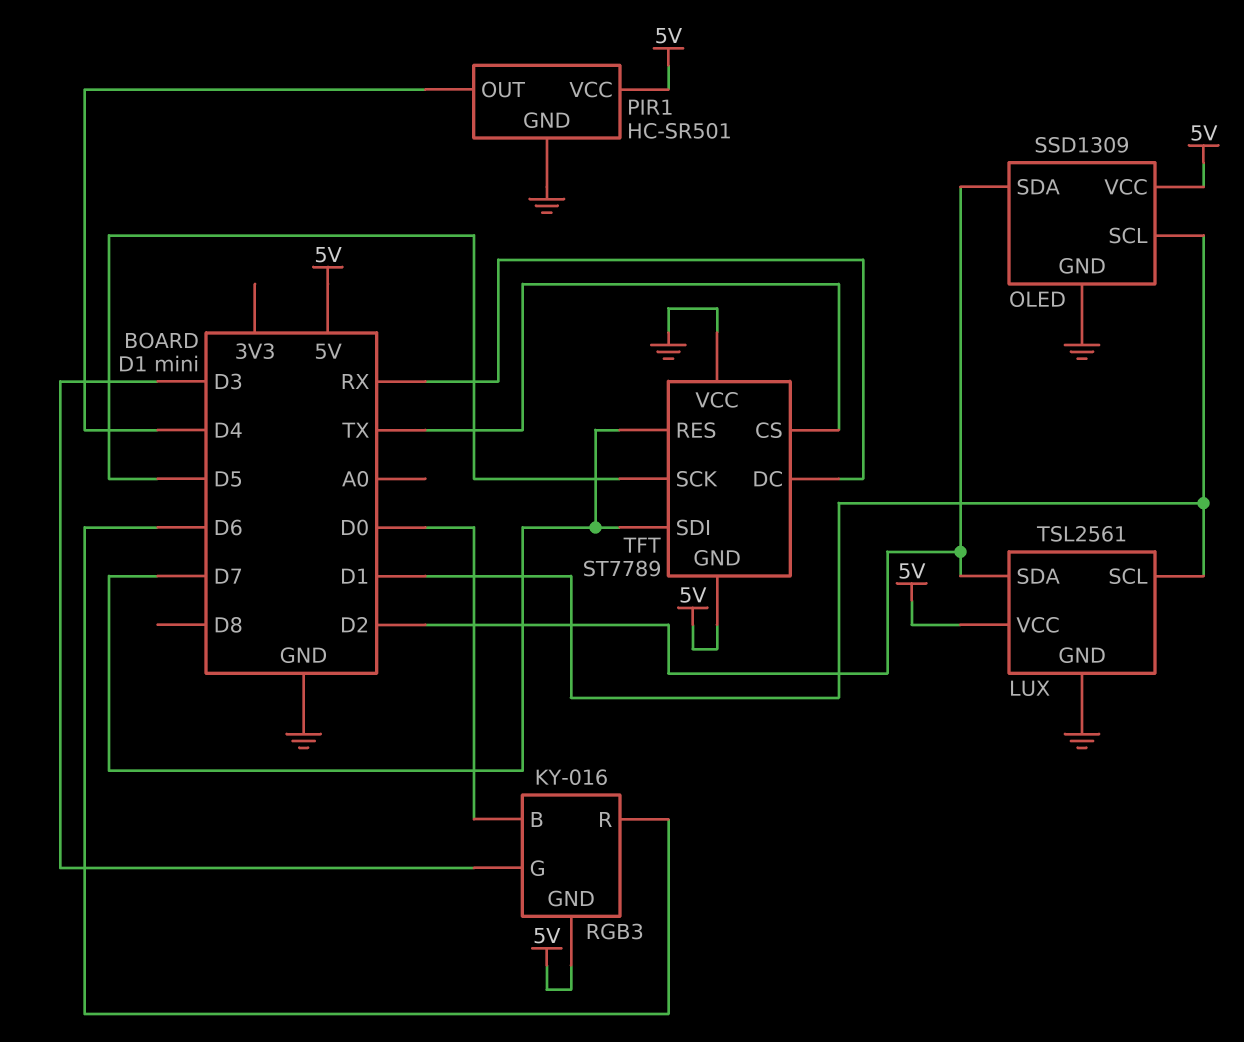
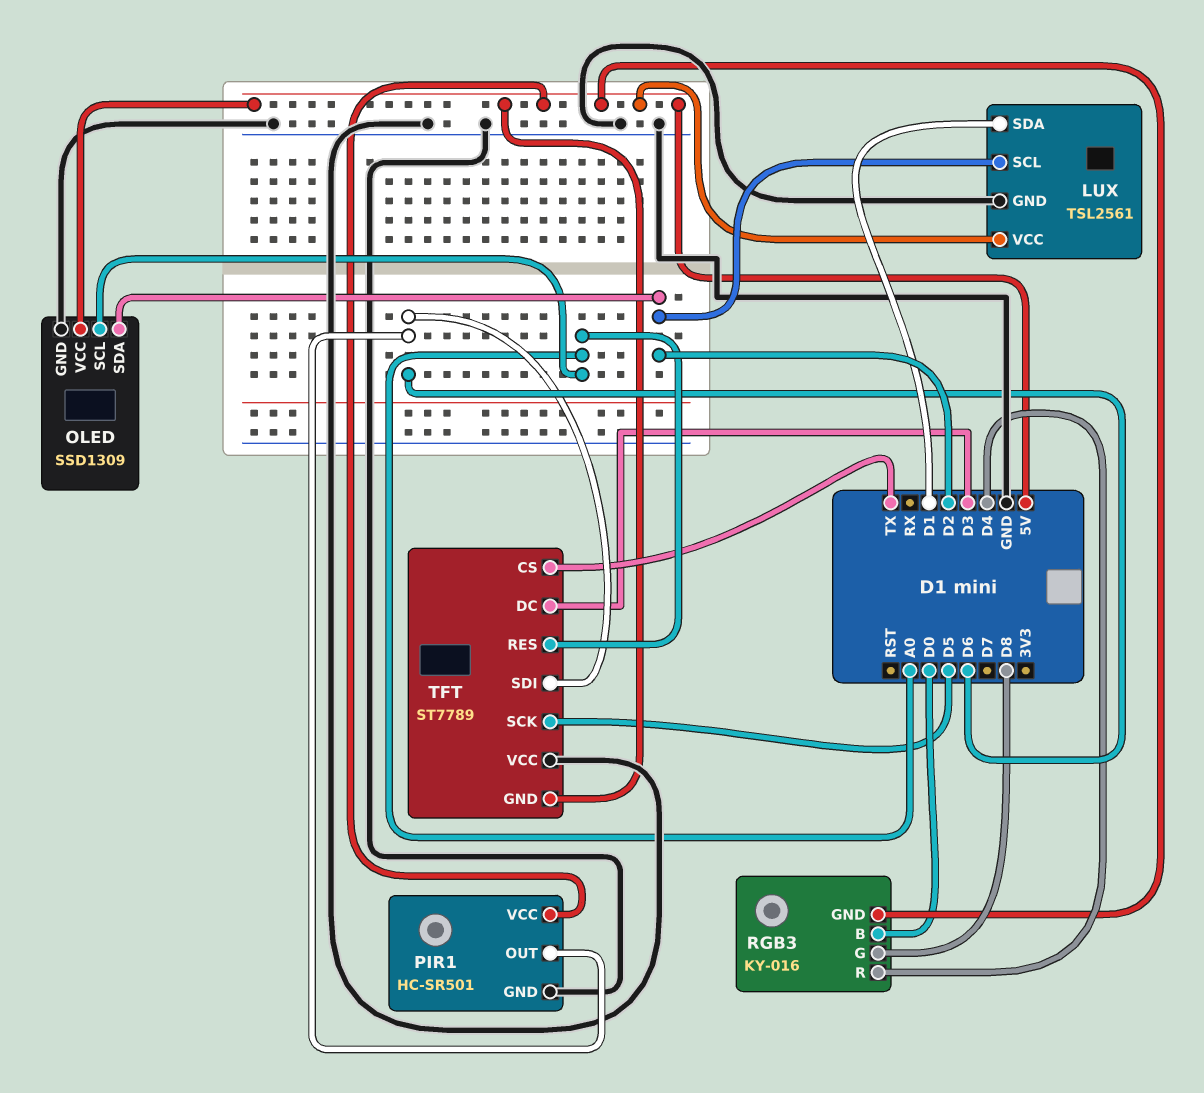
LUX pin SCL: D1 -> D2
LUX pin SDA: D2 -> D1
OLED pin SCL: D1 -> A0
PIR1 pin OUT: D4 -> D6
RGB3 pin G: D3 -> D8
RGB3 pin R: D6 -> D4
TFT pin DC: RX -> D3
TFT pin RES: D7 -> A0
TFT pin SDI: D7 -> D6

